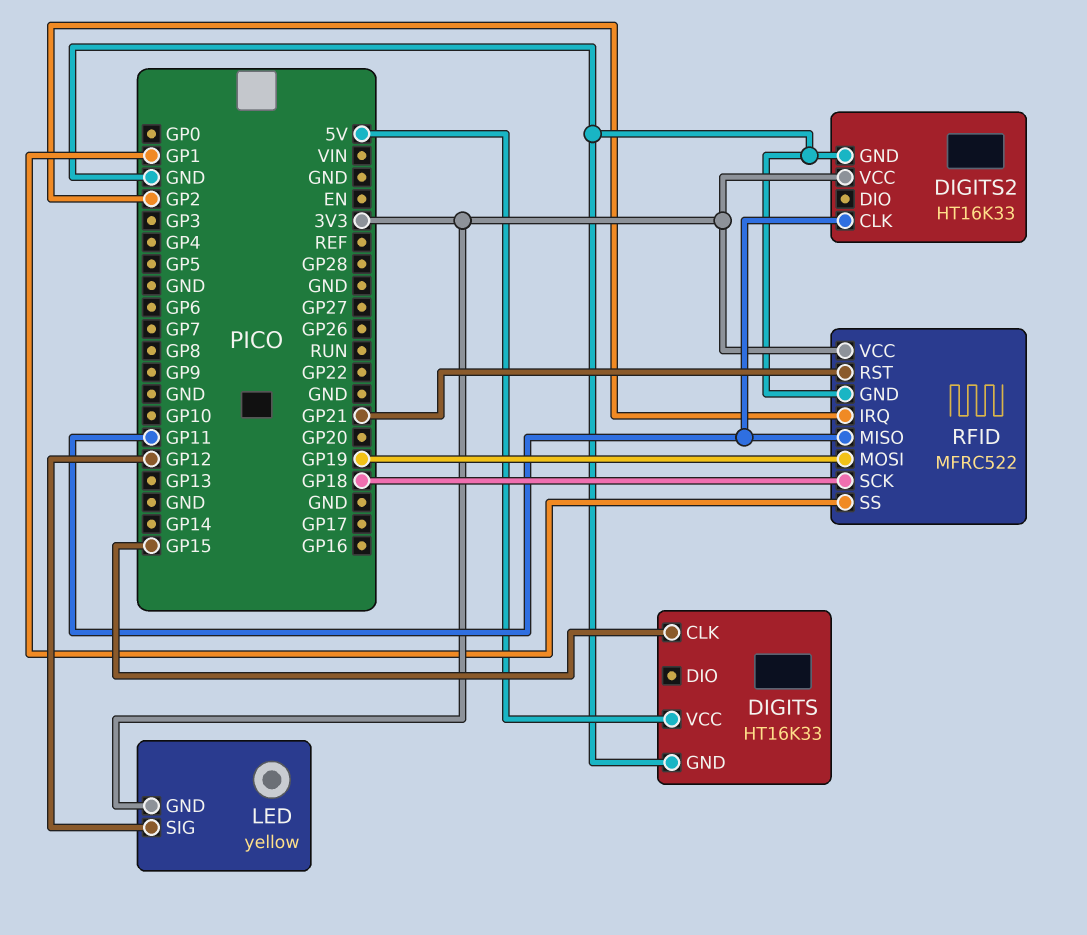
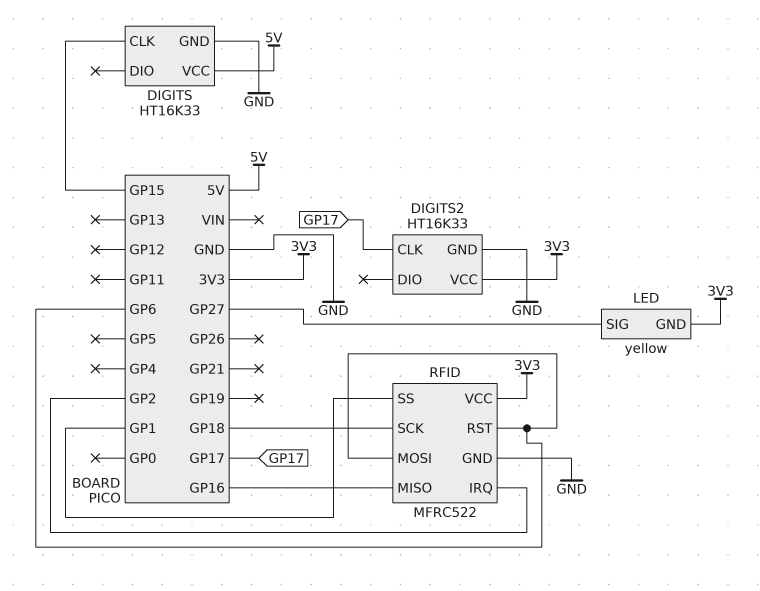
DIGITS2 pin CLK: GP11 -> GP17
LED pin SIG: GP12 -> GP27
RFID pin MISO: GP11 -> GP16
RFID pin MOSI: GP19 -> GP6
RFID pin RST: GP21 -> GP6

